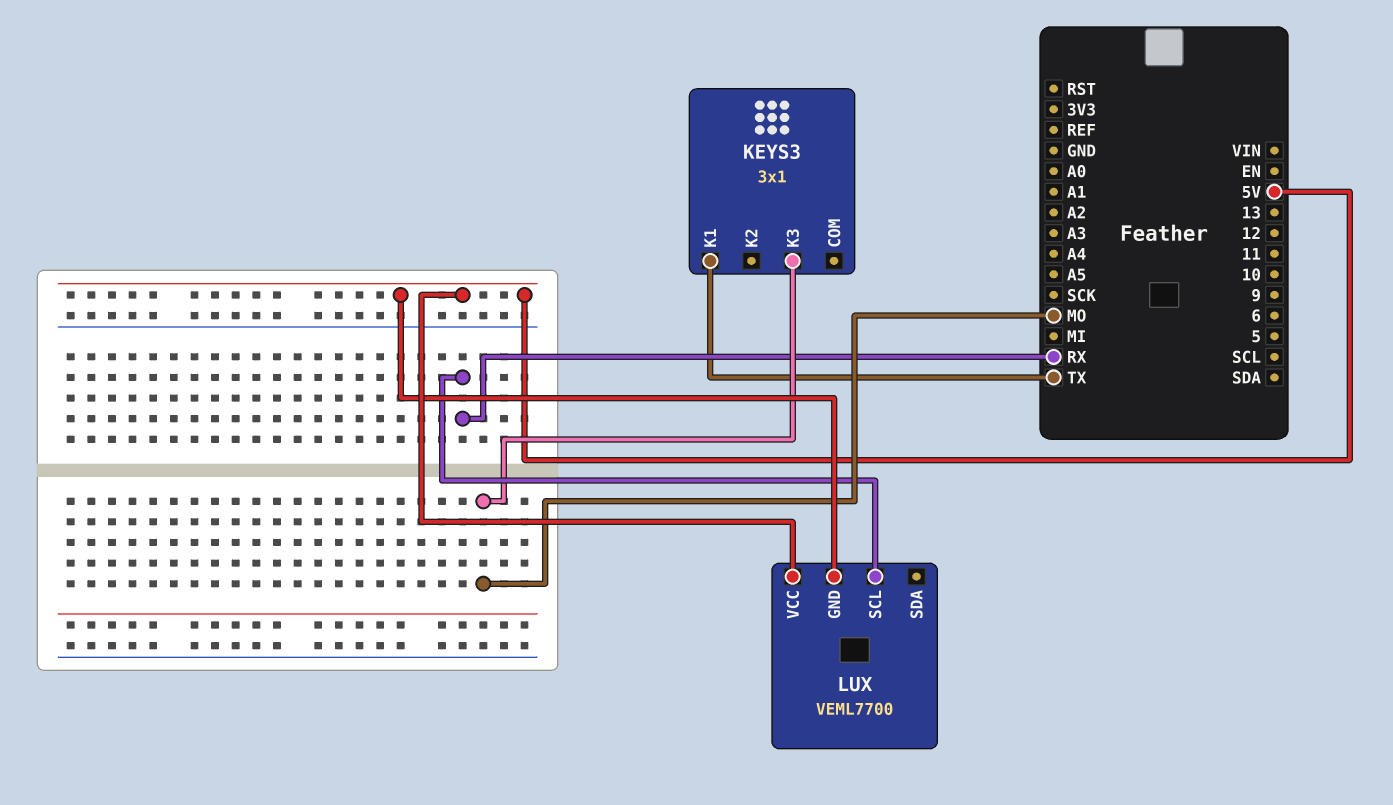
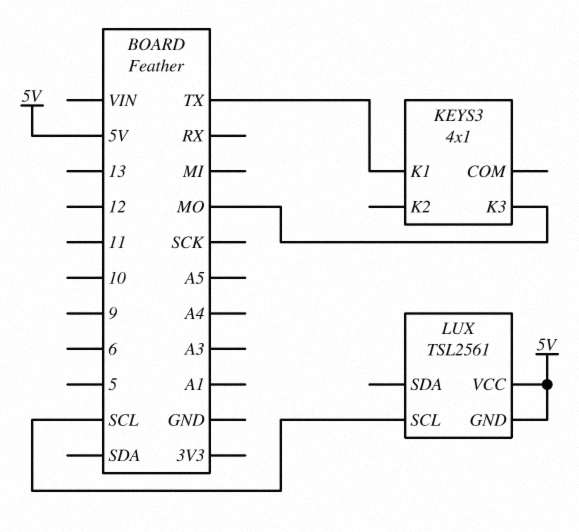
KEYS3: 3x1 -> 4x1
LUX: VEML7700 -> TSL2561
LUX pin SCL: RX -> SCL

